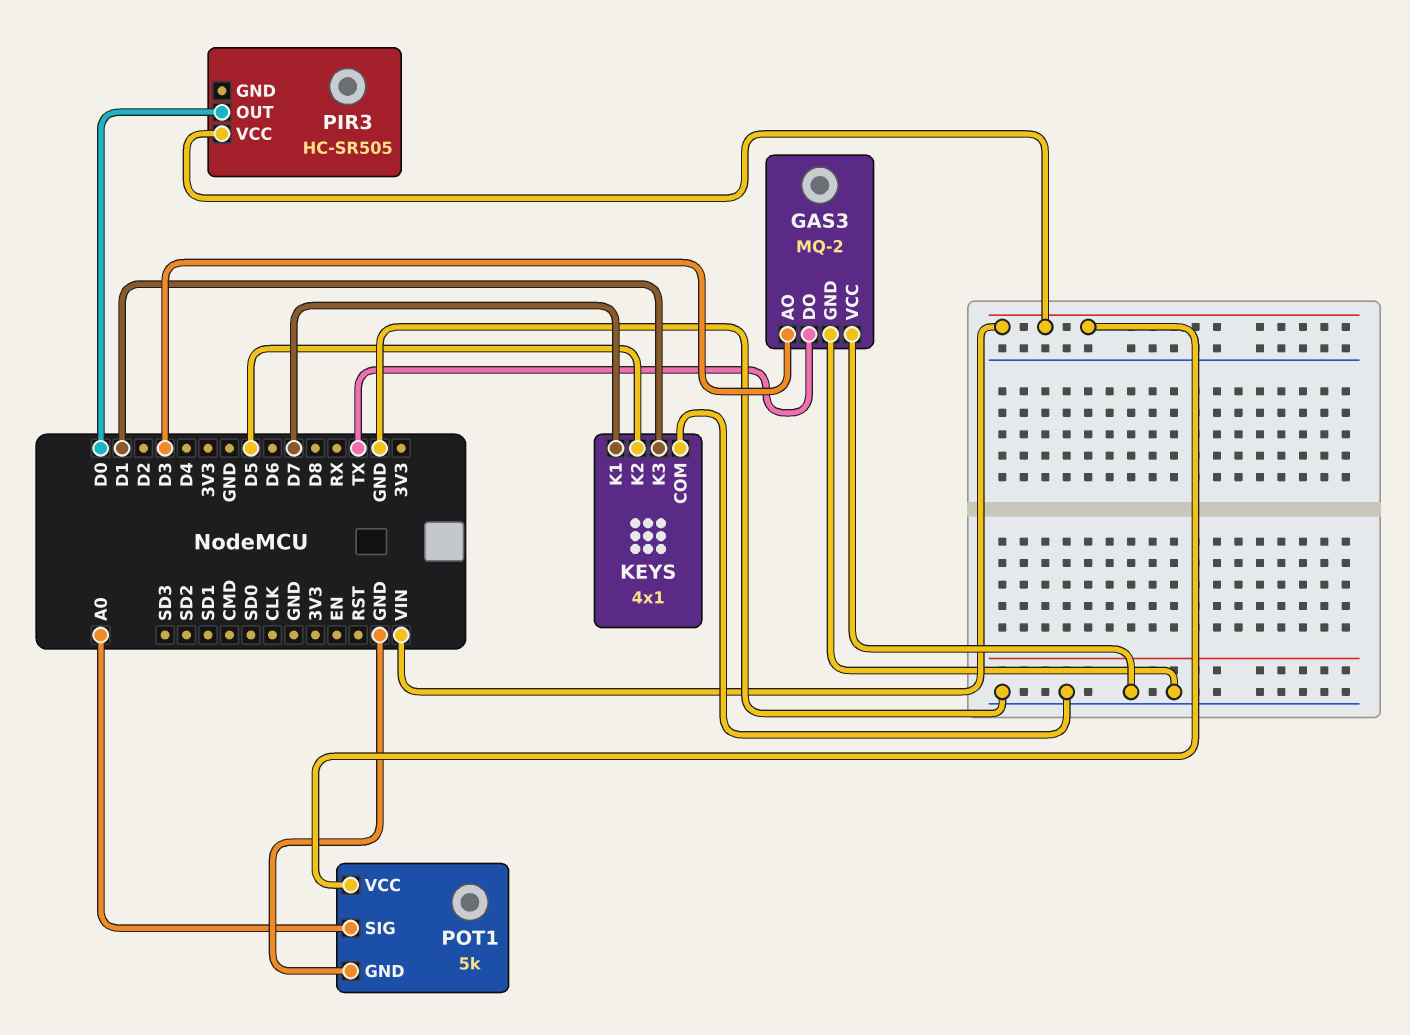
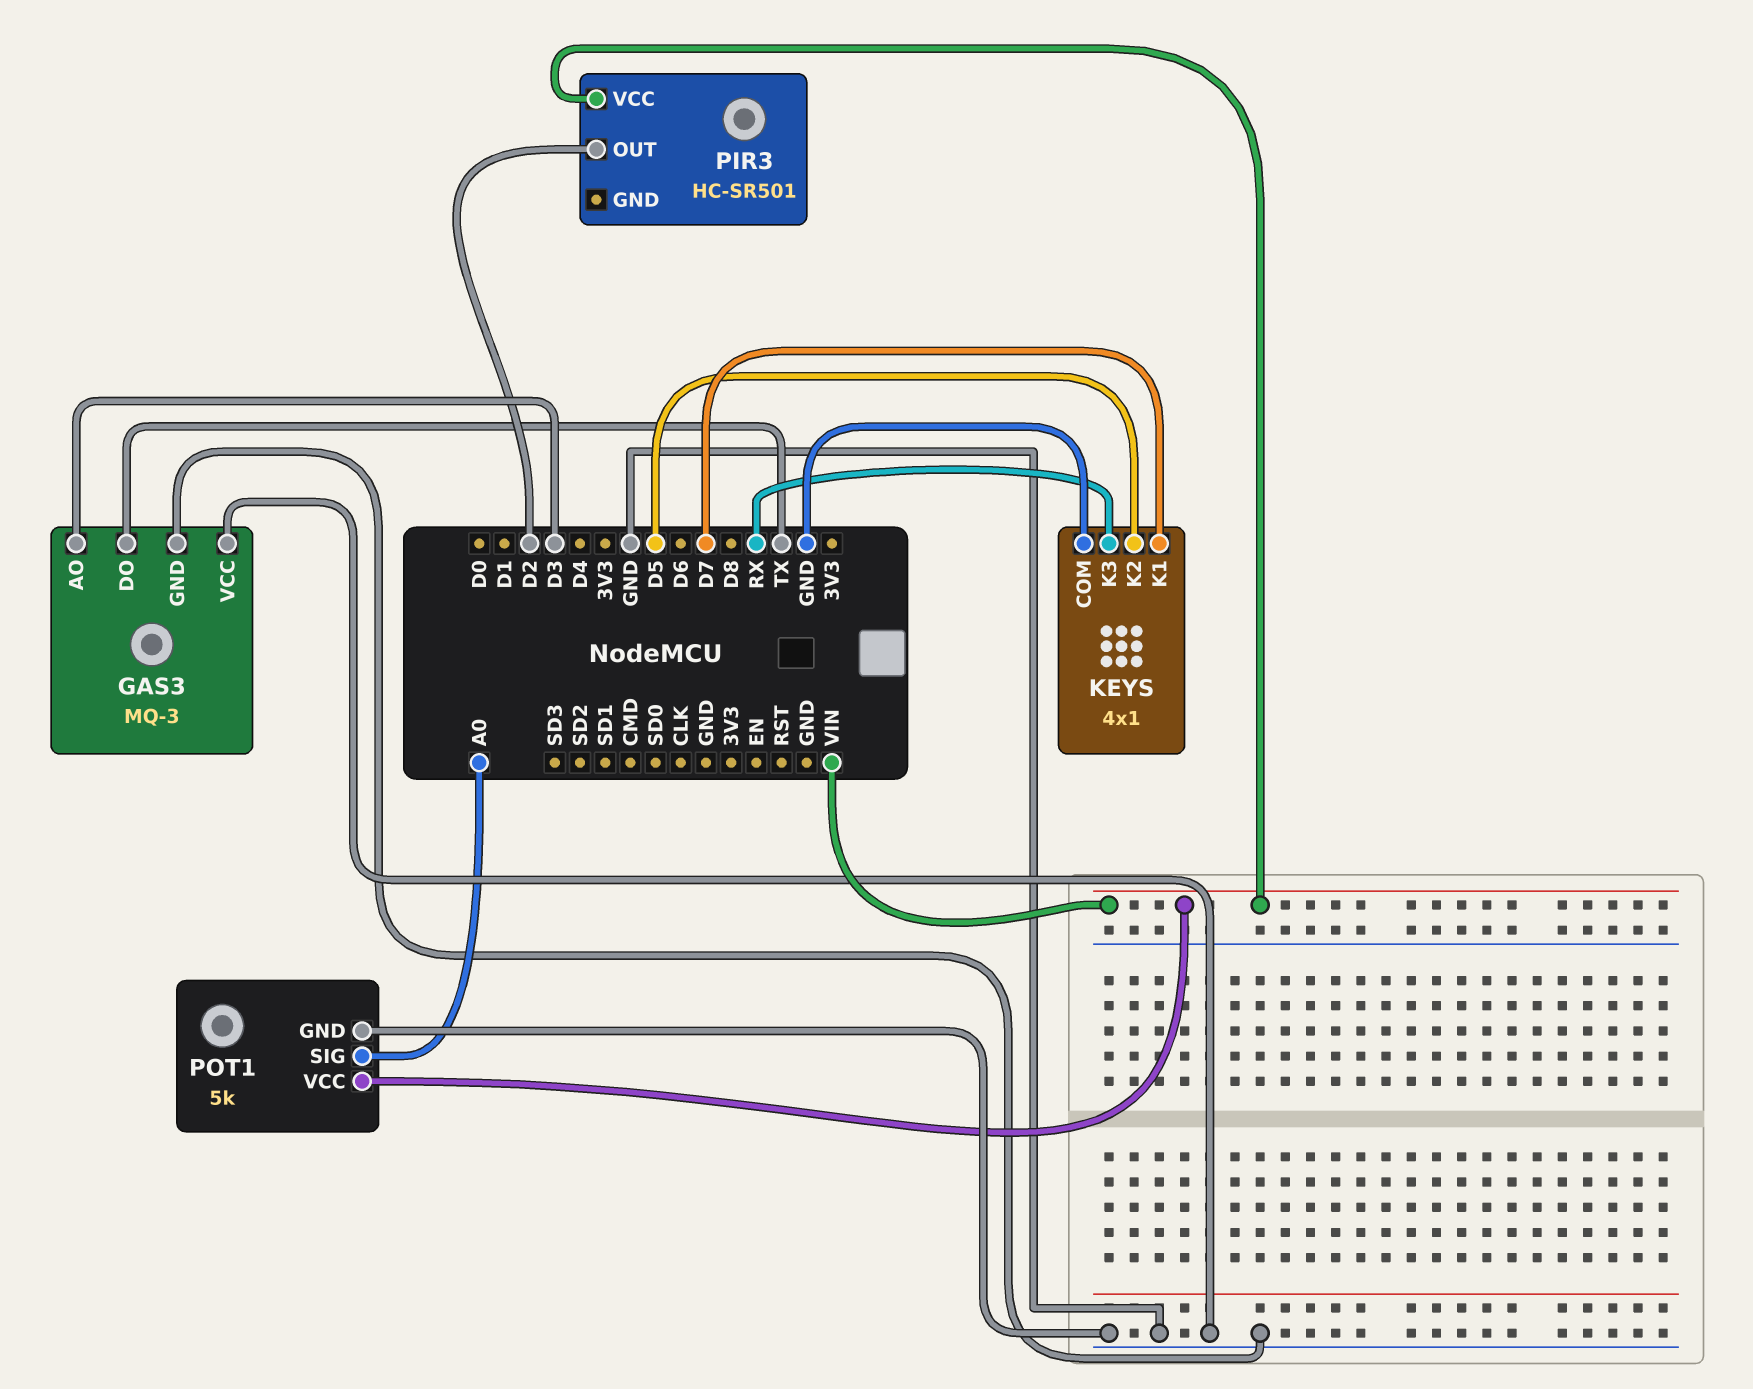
GAS3: MQ-2 -> MQ-3
KEYS pin K3: D1 -> RX
PIR3: HC-SR505 -> HC-SR501
PIR3 pin OUT: D0 -> D2

